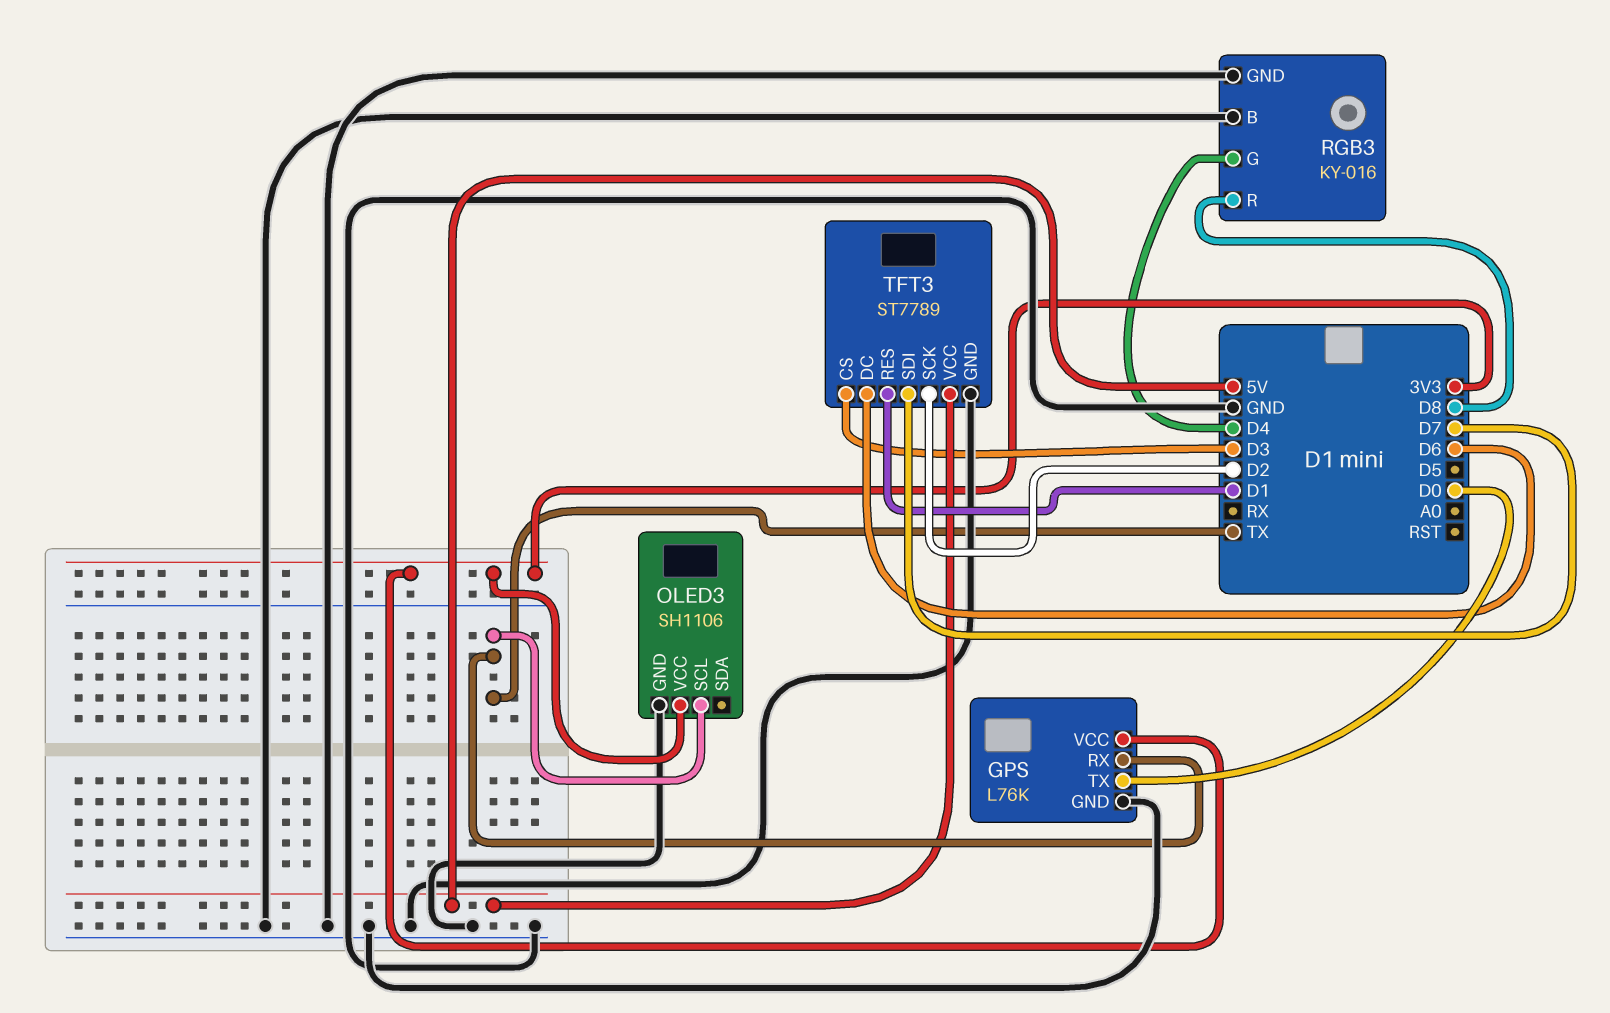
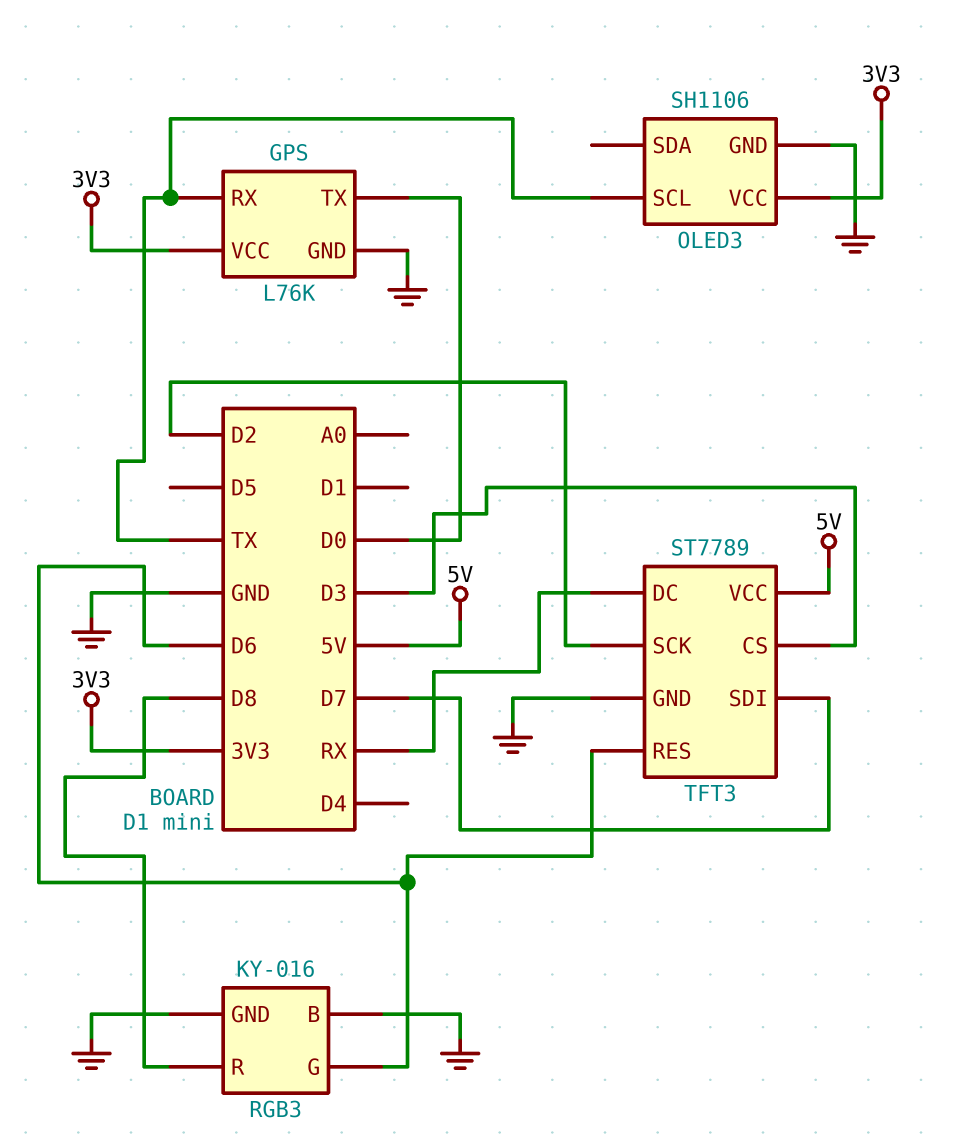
RGB3 pin G: D4 -> D6
TFT3 pin DC: D6 -> RX
TFT3 pin RES: D1 -> D6

